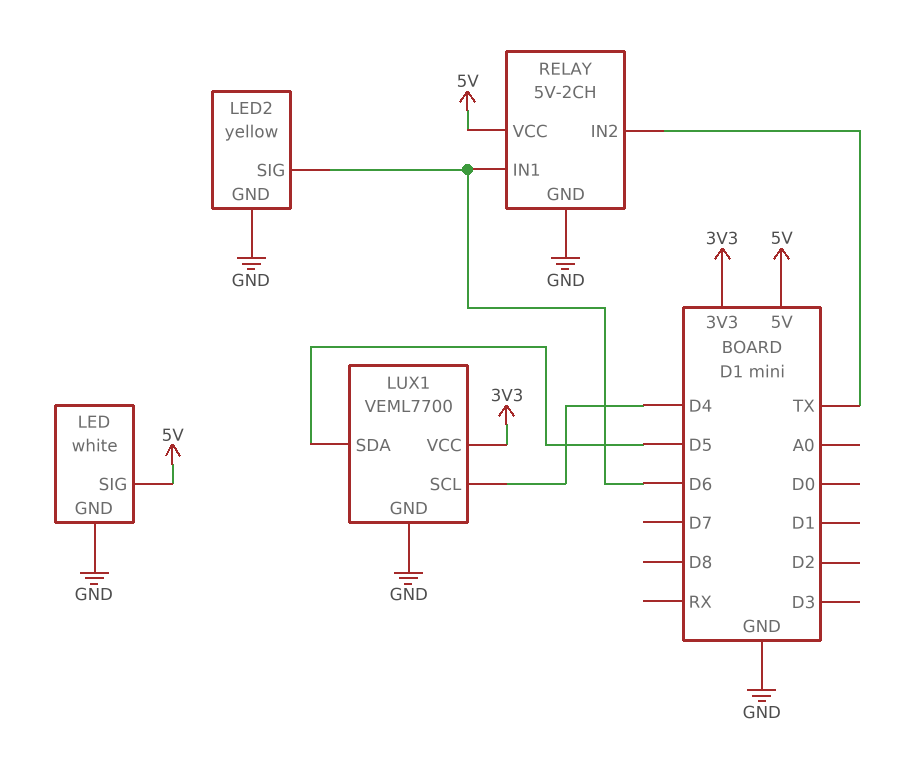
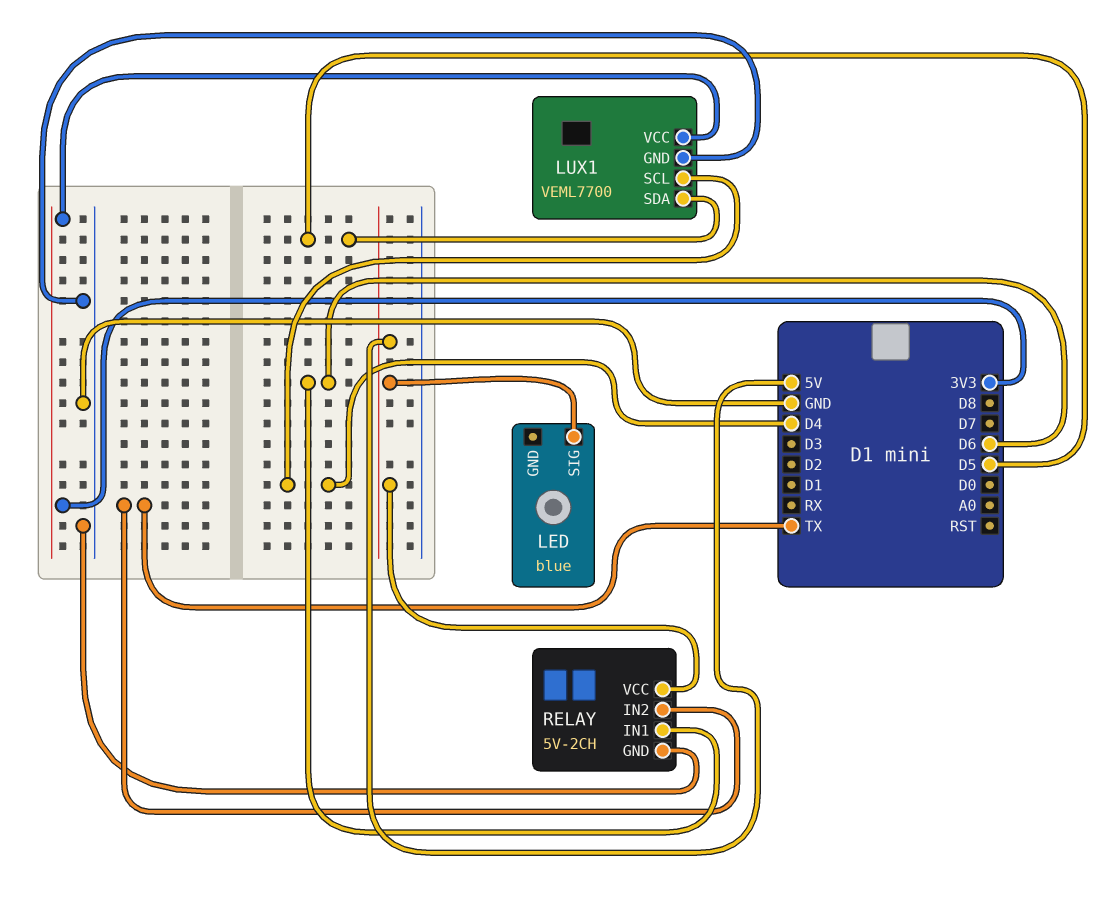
LED: white -> blue
LED pin GND: GND -> none
LED2: yellow -> none
LED2 pin GND: GND -> none
LED2 pin SIG: D6 -> none

